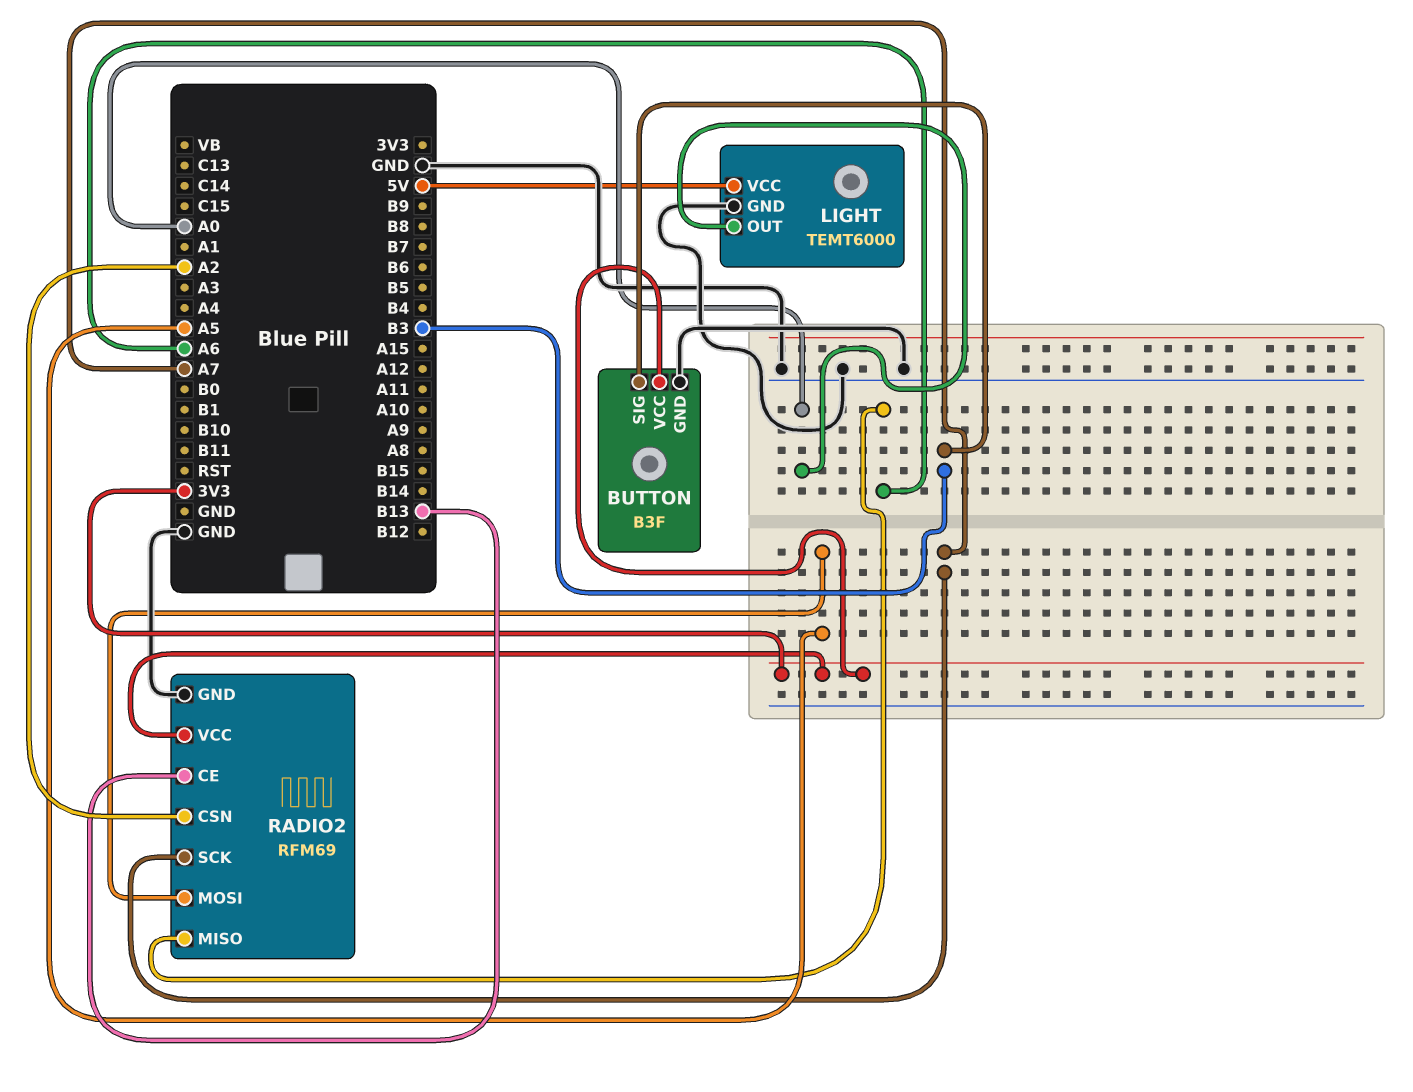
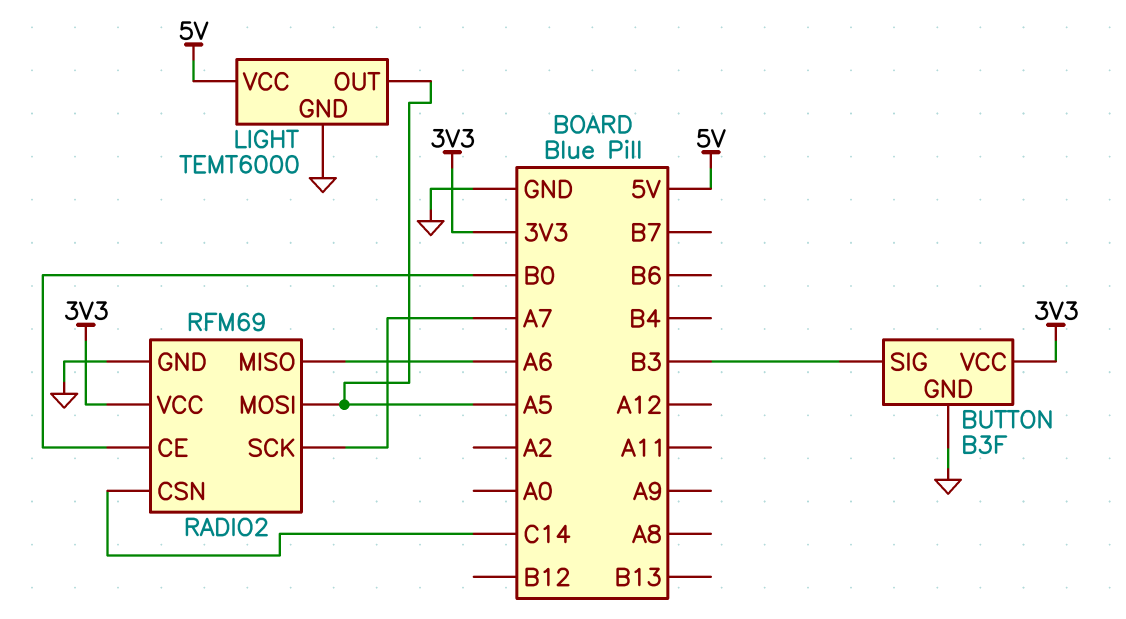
LIGHT pin OUT: A0 -> A5
RADIO2 pin CE: B13 -> B0
RADIO2 pin CSN: A2 -> C14

